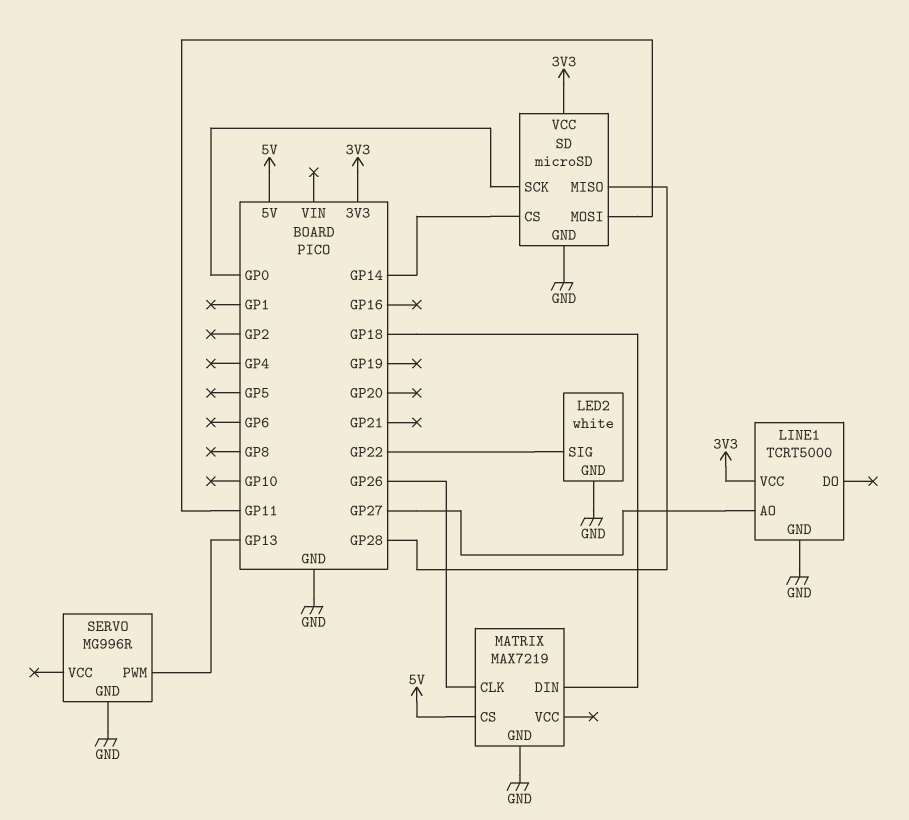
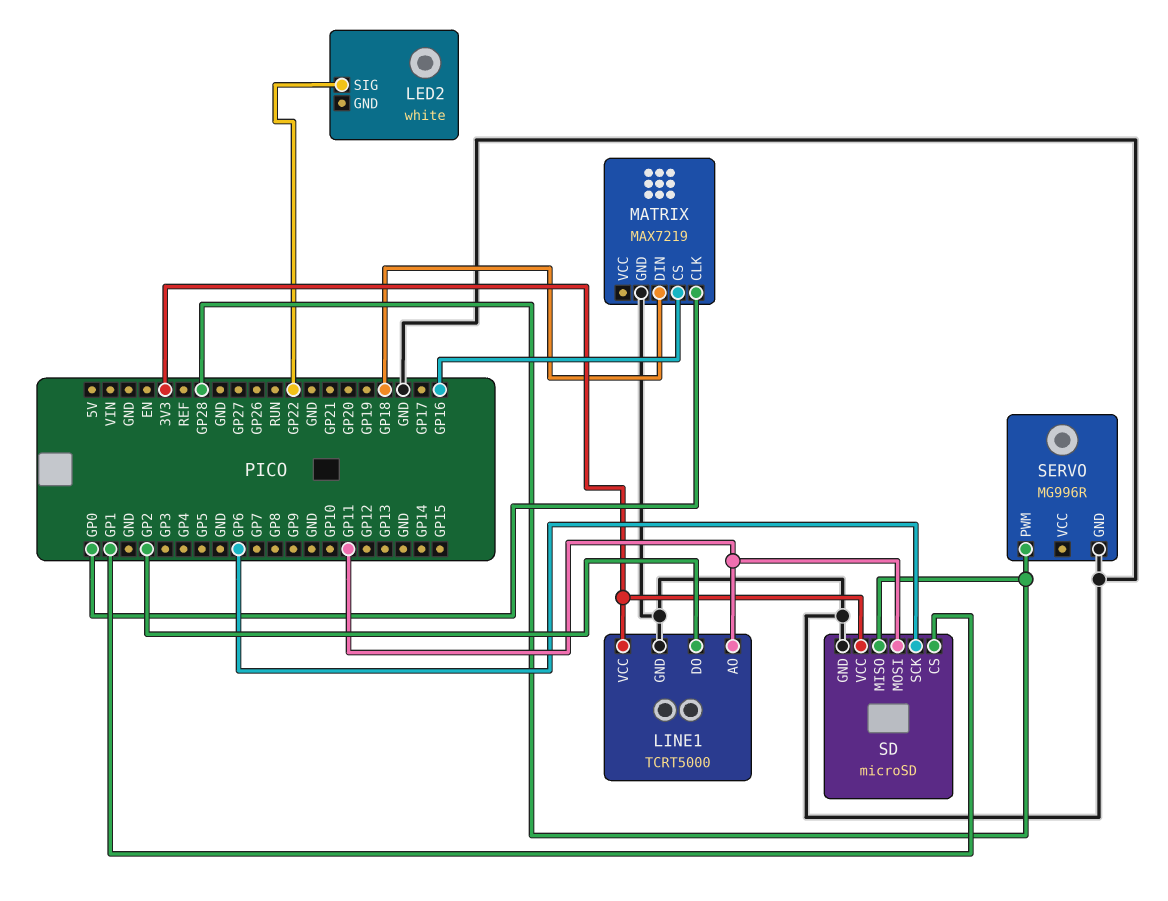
LED2 pin GND: GND -> none
LINE1 pin AO: GP27 -> GP11
LINE1 pin DO: none -> GP2
MATRIX pin CLK: GP26 -> GP0
MATRIX pin CS: 5V -> GP16
SD pin CS: GP14 -> GP1
SD pin SCK: GP0 -> GP6
SERVO pin PWM: GP13 -> GP28

